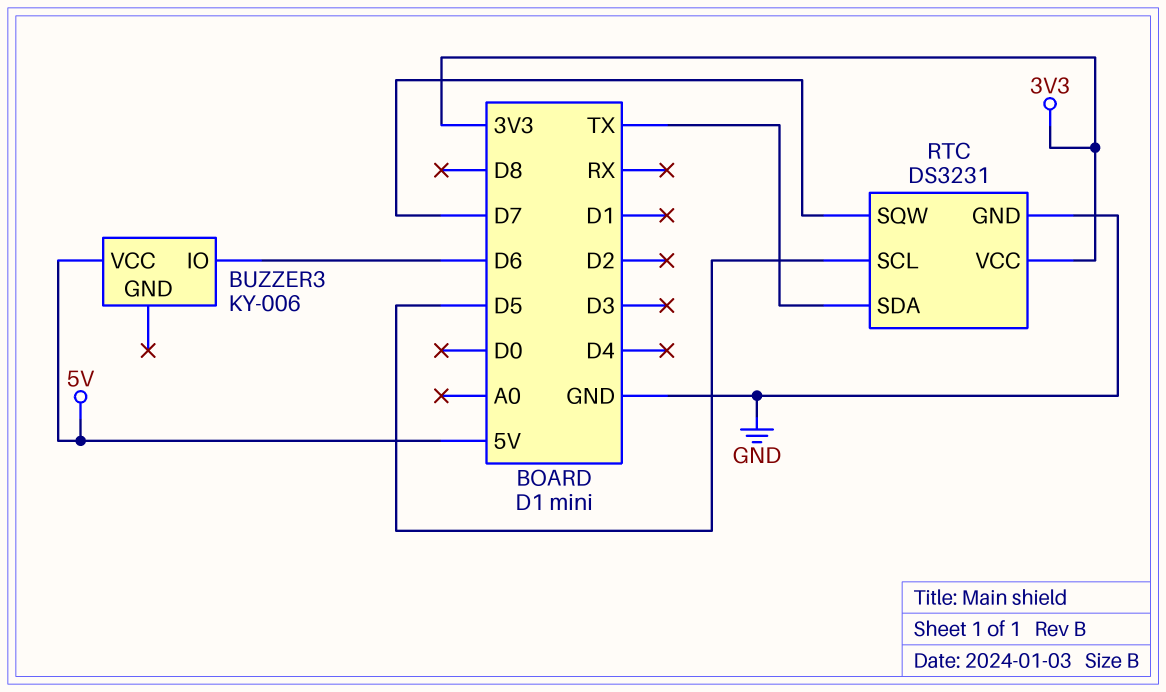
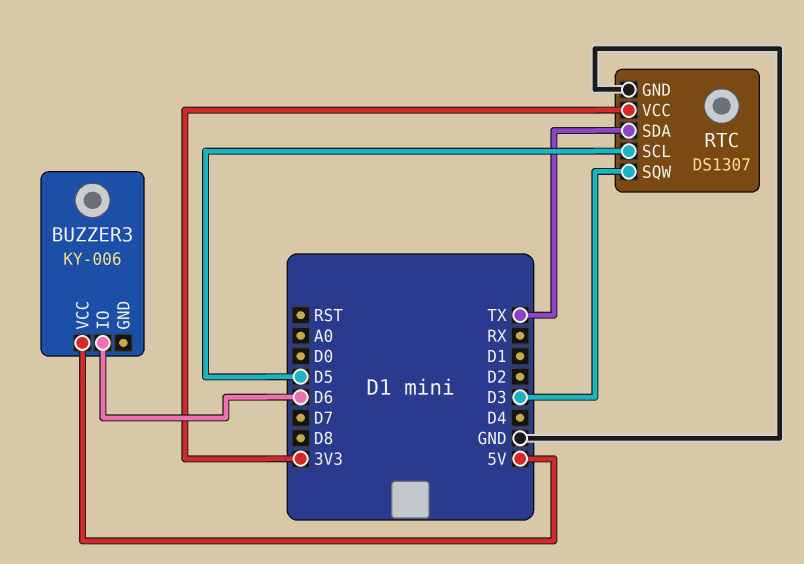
RTC: DS3231 -> DS1307
RTC pin SQW: D7 -> D3

